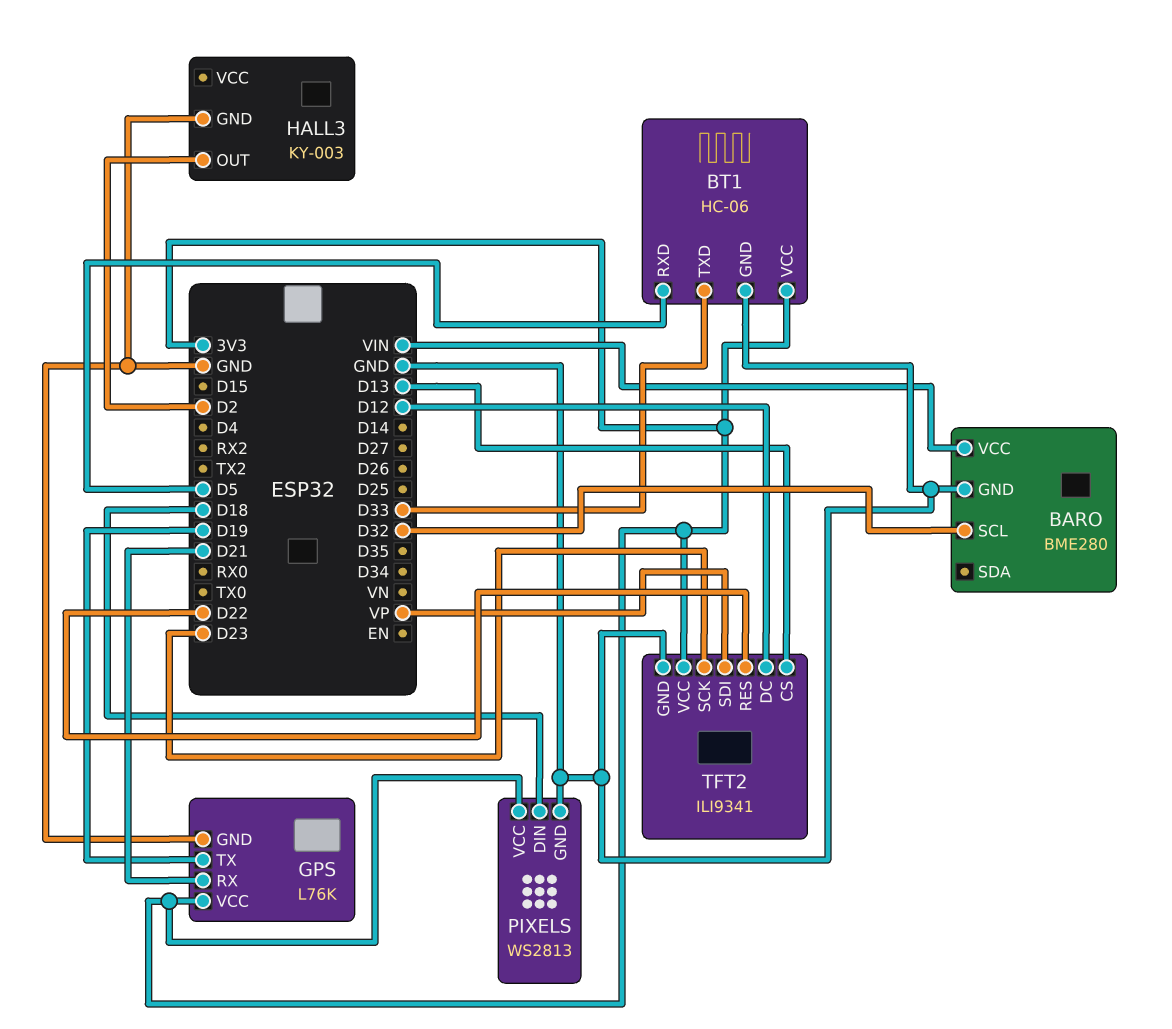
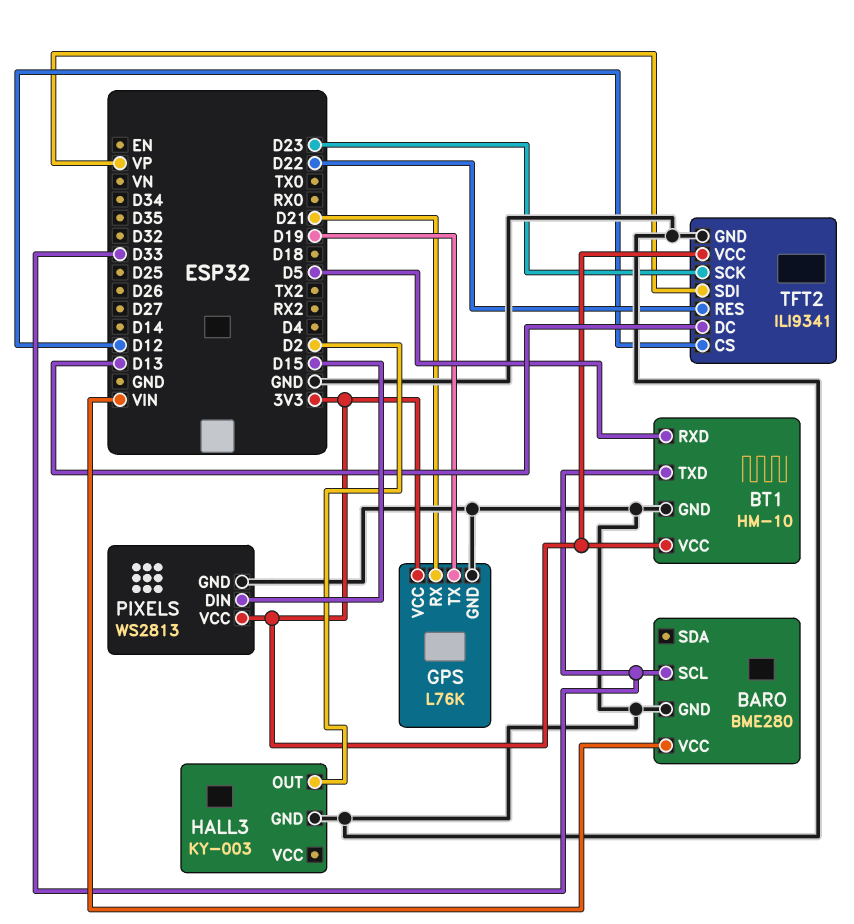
BARO pin SCL: D32 -> D33
BT1: HC-06 -> HM-10
PIXELS pin DIN: D18 -> D15
TFT2 pin CS: D13 -> D12
TFT2 pin DC: D12 -> D13

